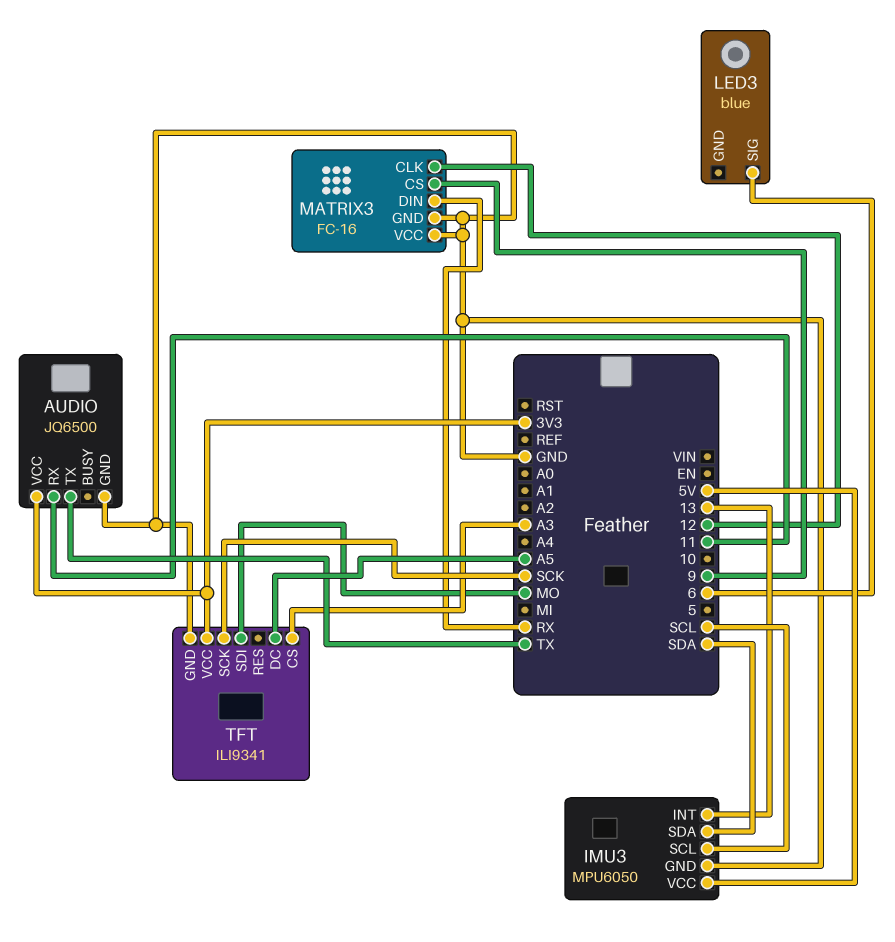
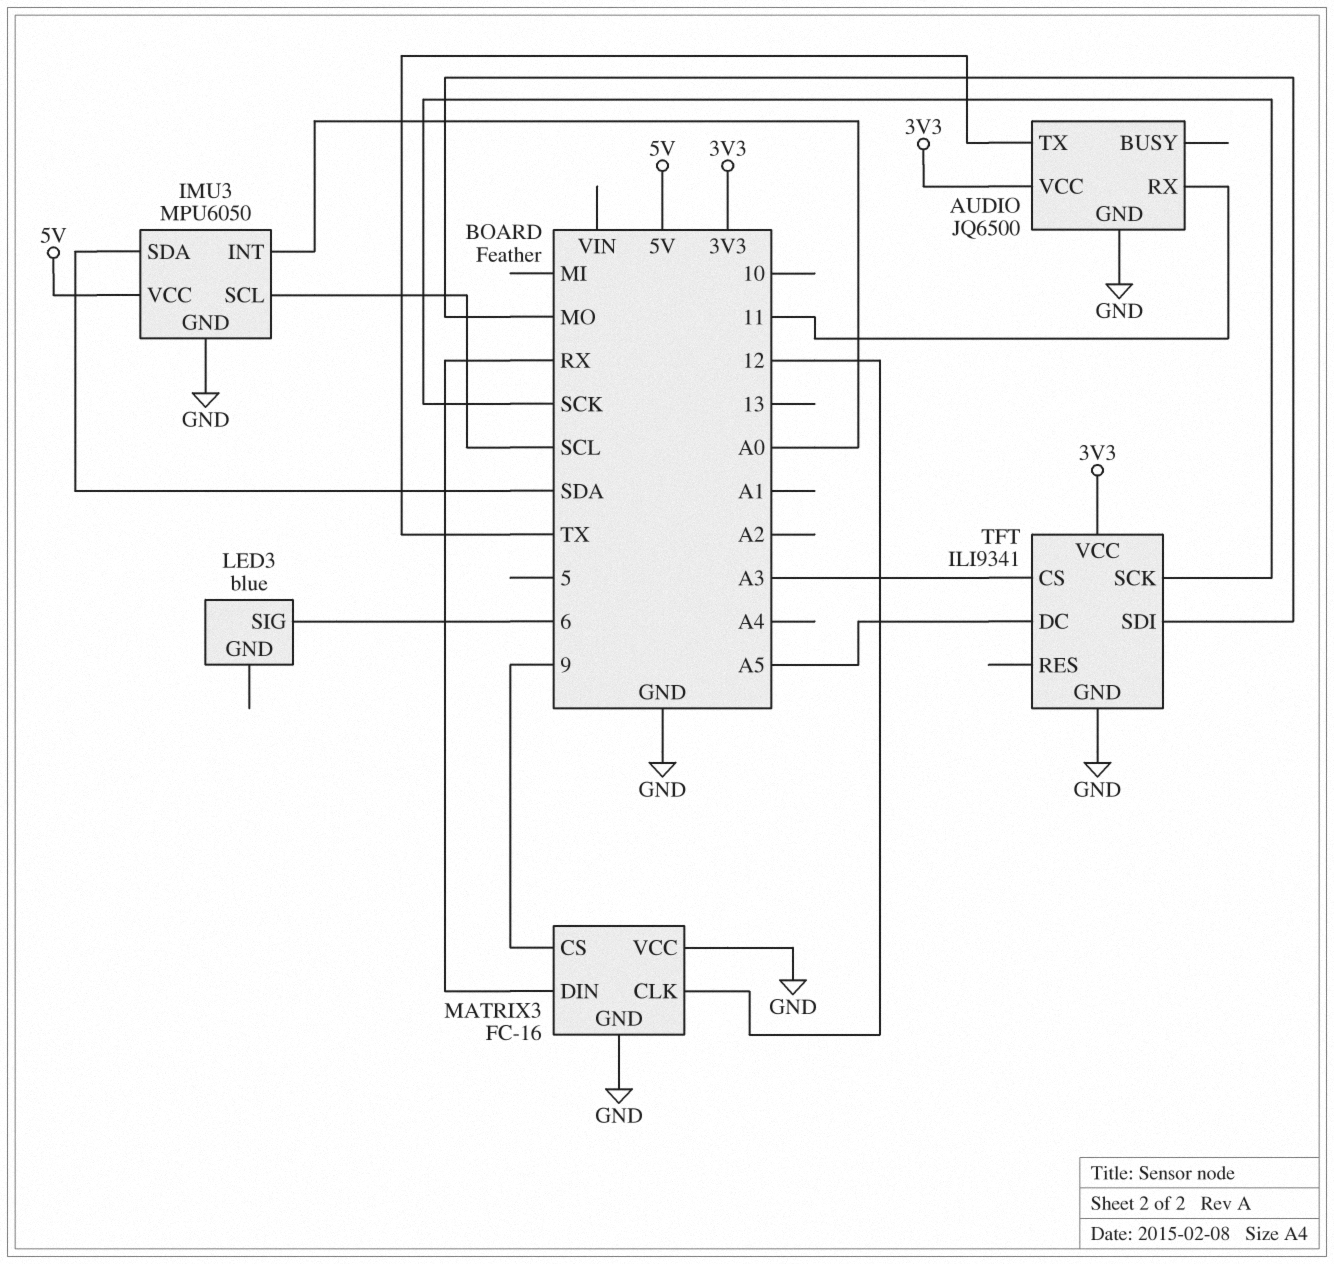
IMU3 pin INT: 13 -> A0

